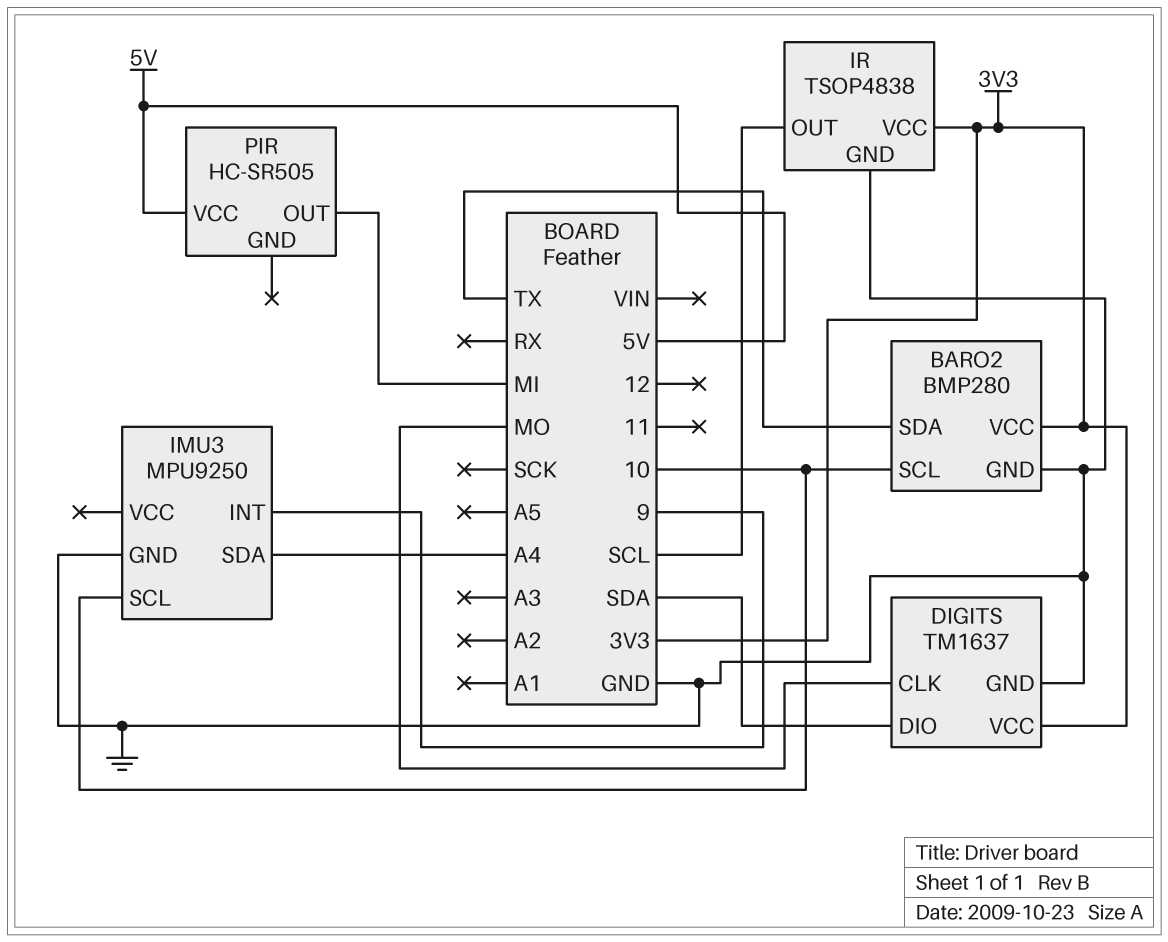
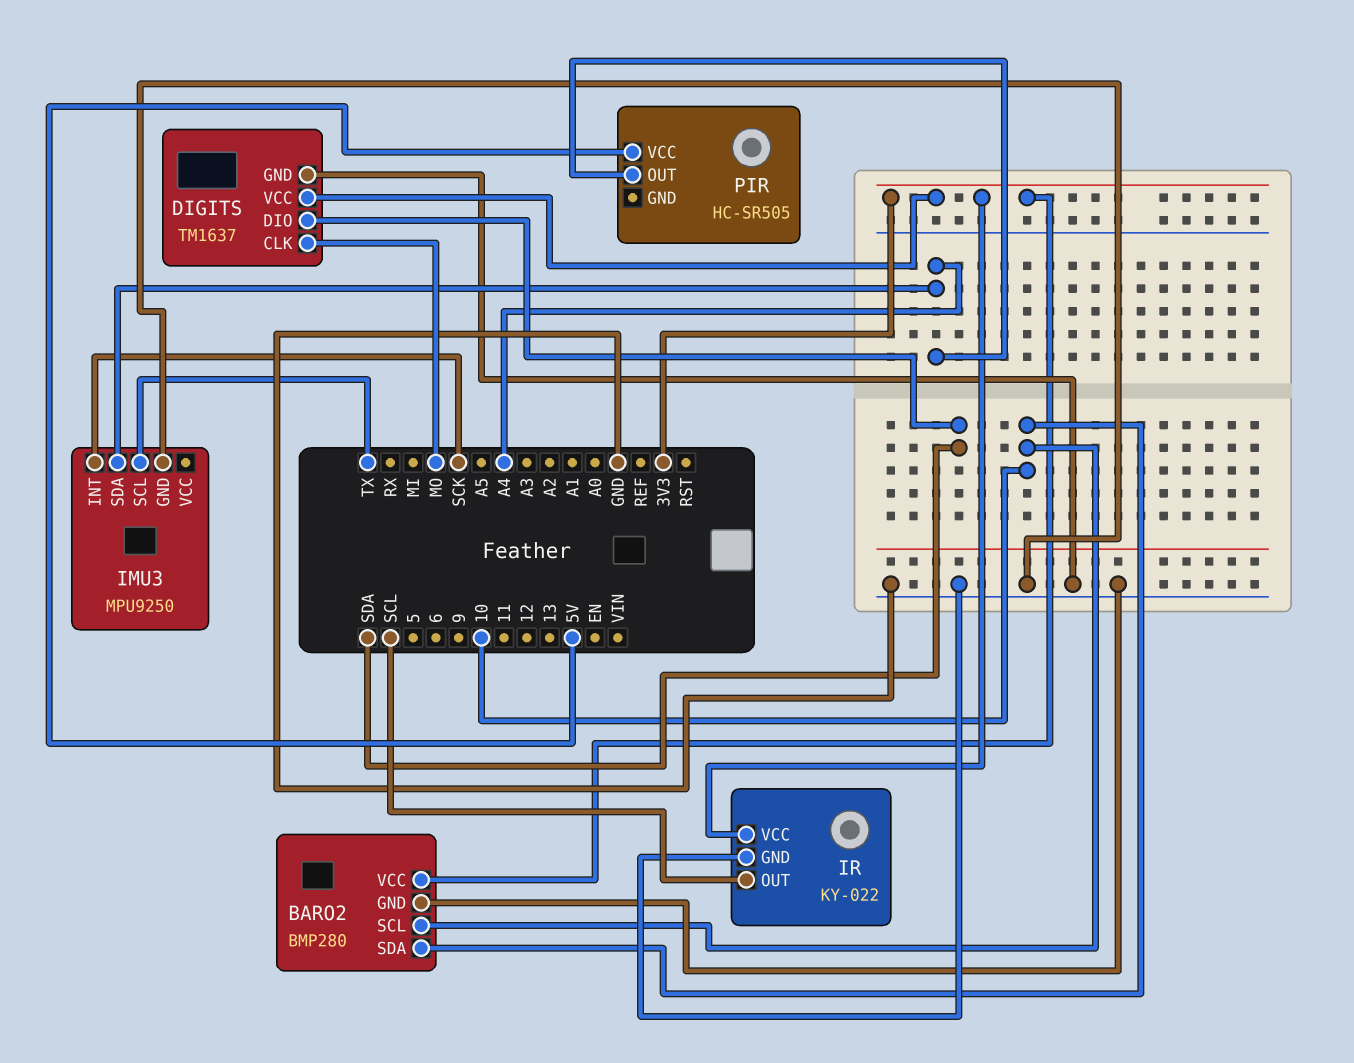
BARO2 pin SDA: TX -> 10
IMU3 pin INT: 9 -> SCK
IMU3 pin SCL: 10 -> TX
IR: TSOP4838 -> KY-022
PIR pin OUT: MI -> A4

